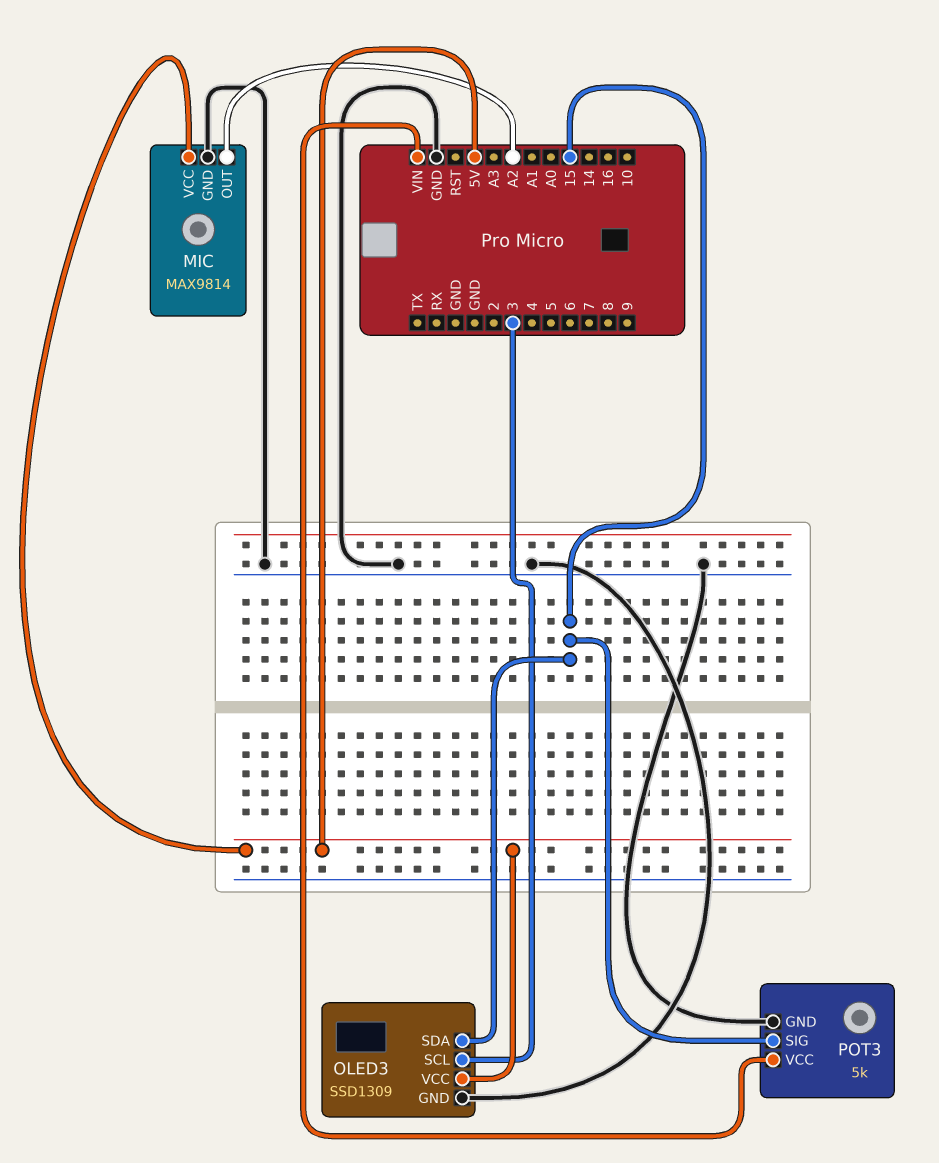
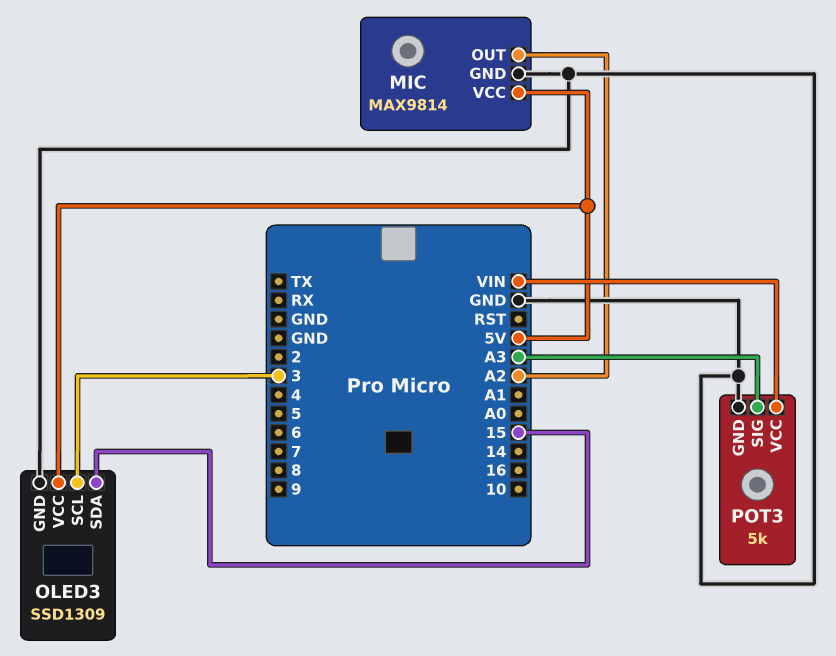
POT3 pin SIG: 15 -> A3

